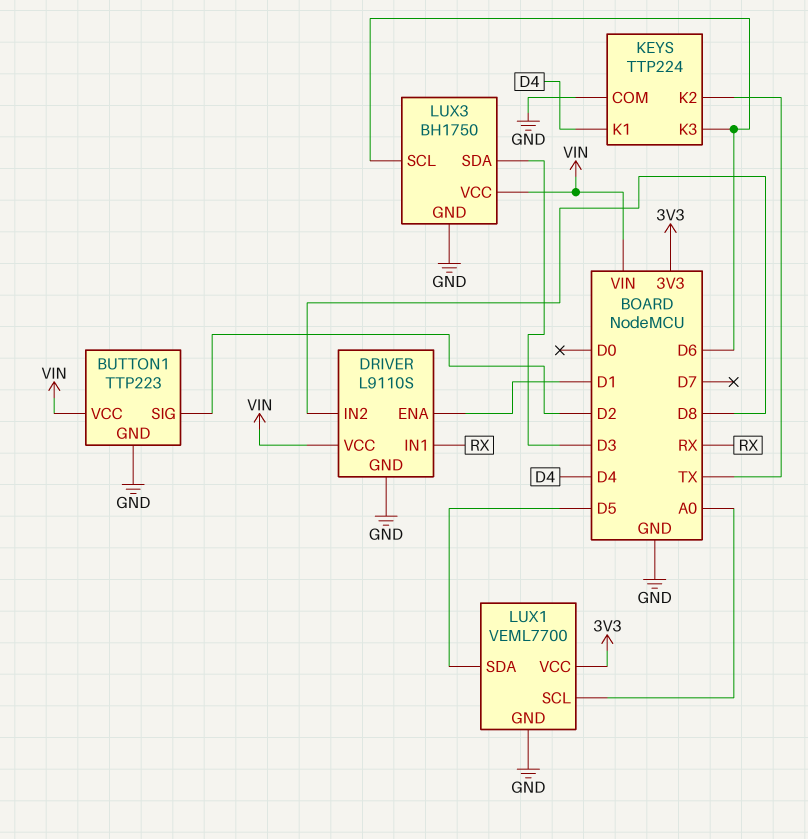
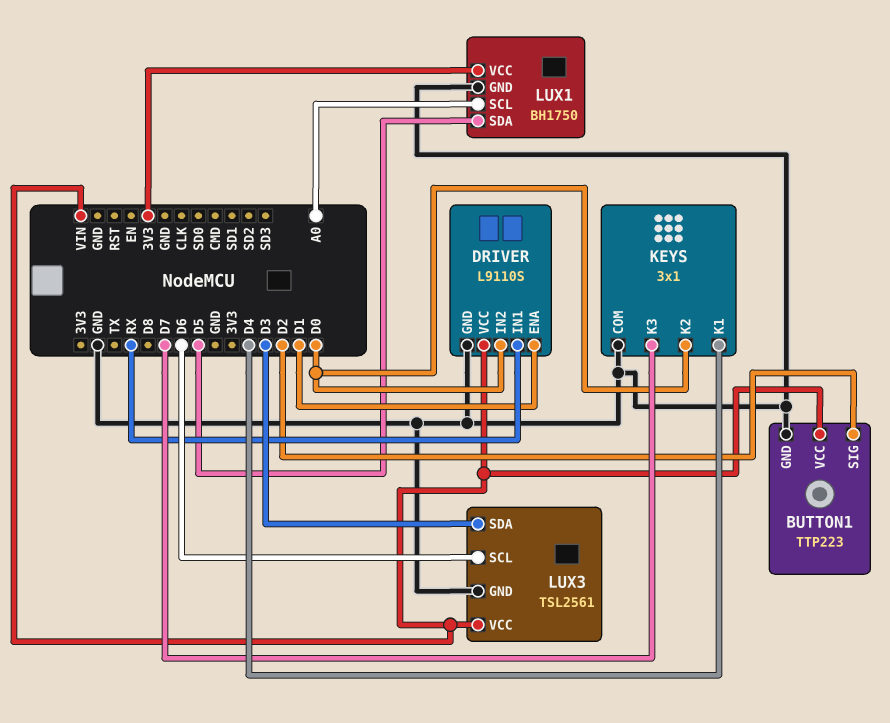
DRIVER pin IN2: D8 -> D0
KEYS: TTP224 -> 3x1
KEYS pin K2: TX -> D0
KEYS pin K3: D6 -> D7
LUX1: VEML7700 -> BH1750
LUX3: BH1750 -> TSL2561

